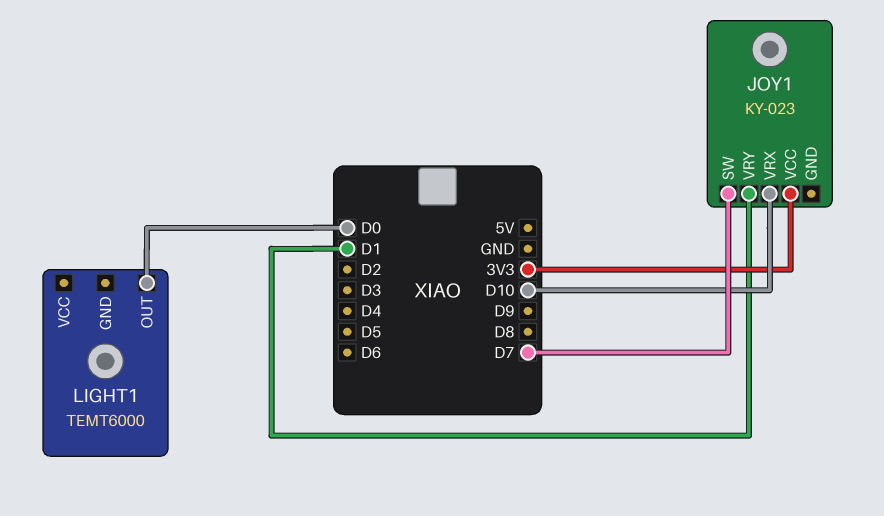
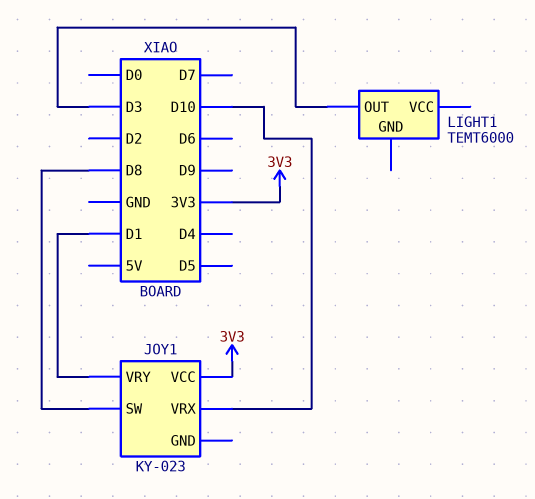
JOY1 pin SW: D7 -> D8
LIGHT1 pin OUT: D0 -> D3

